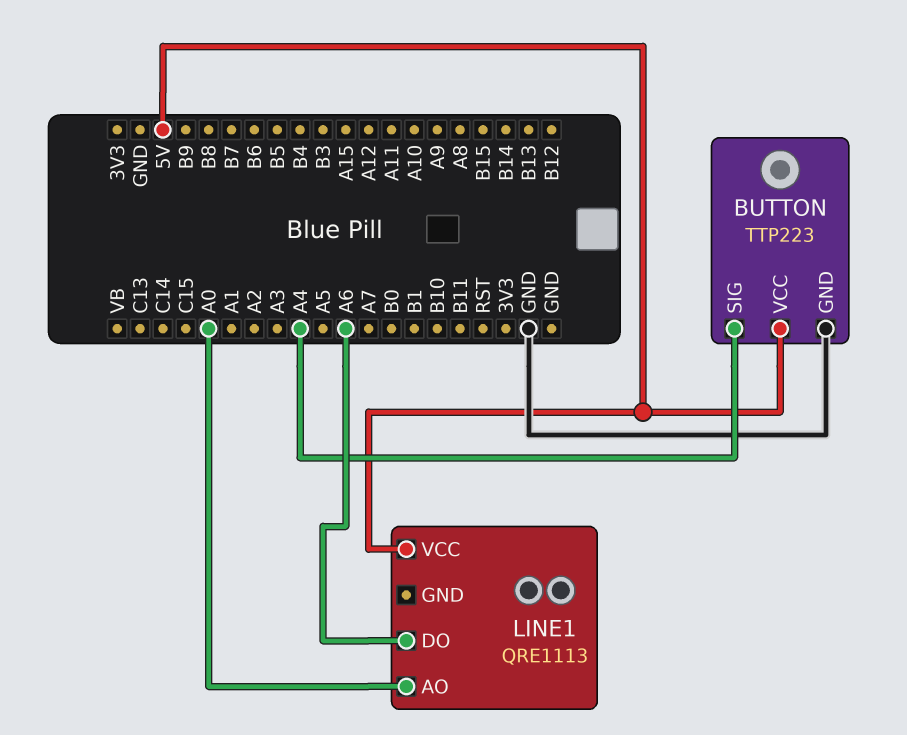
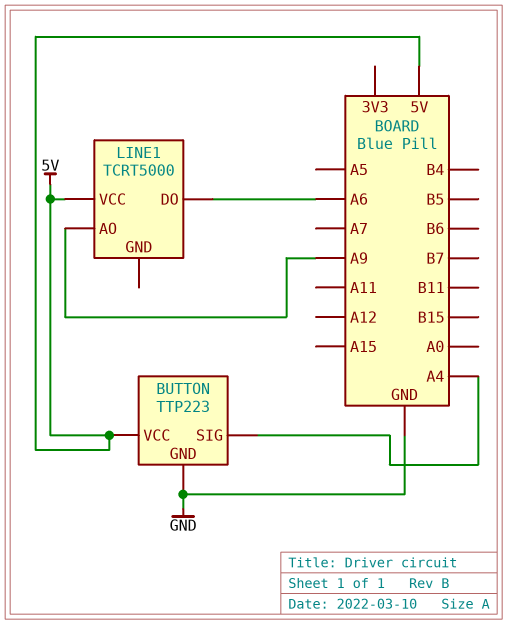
LINE1: QRE1113 -> TCRT5000
LINE1 pin AO: A0 -> A9

